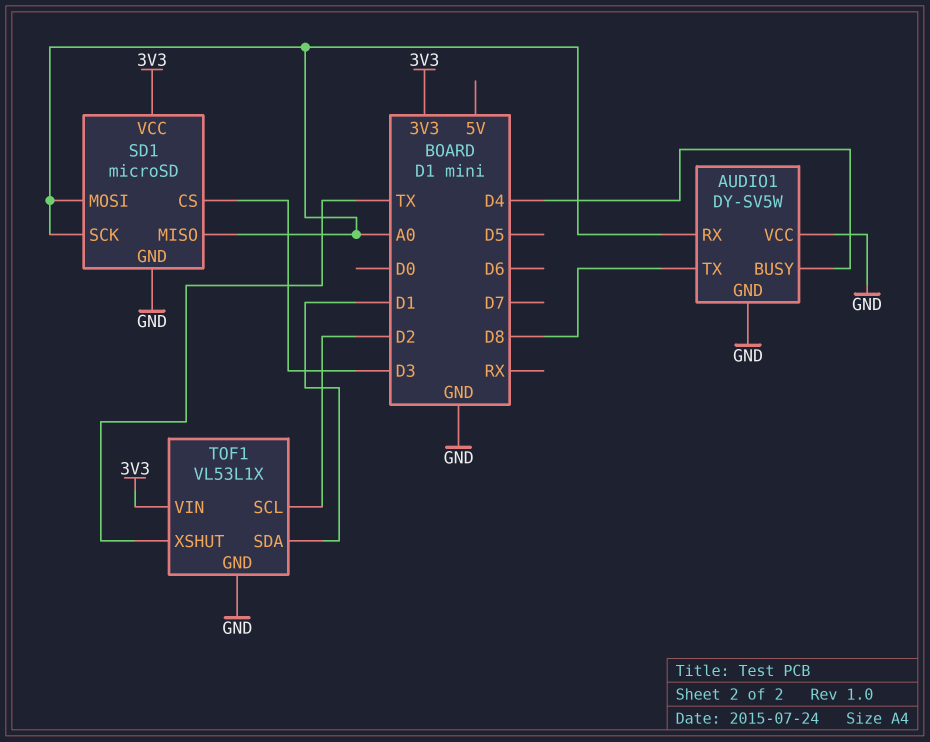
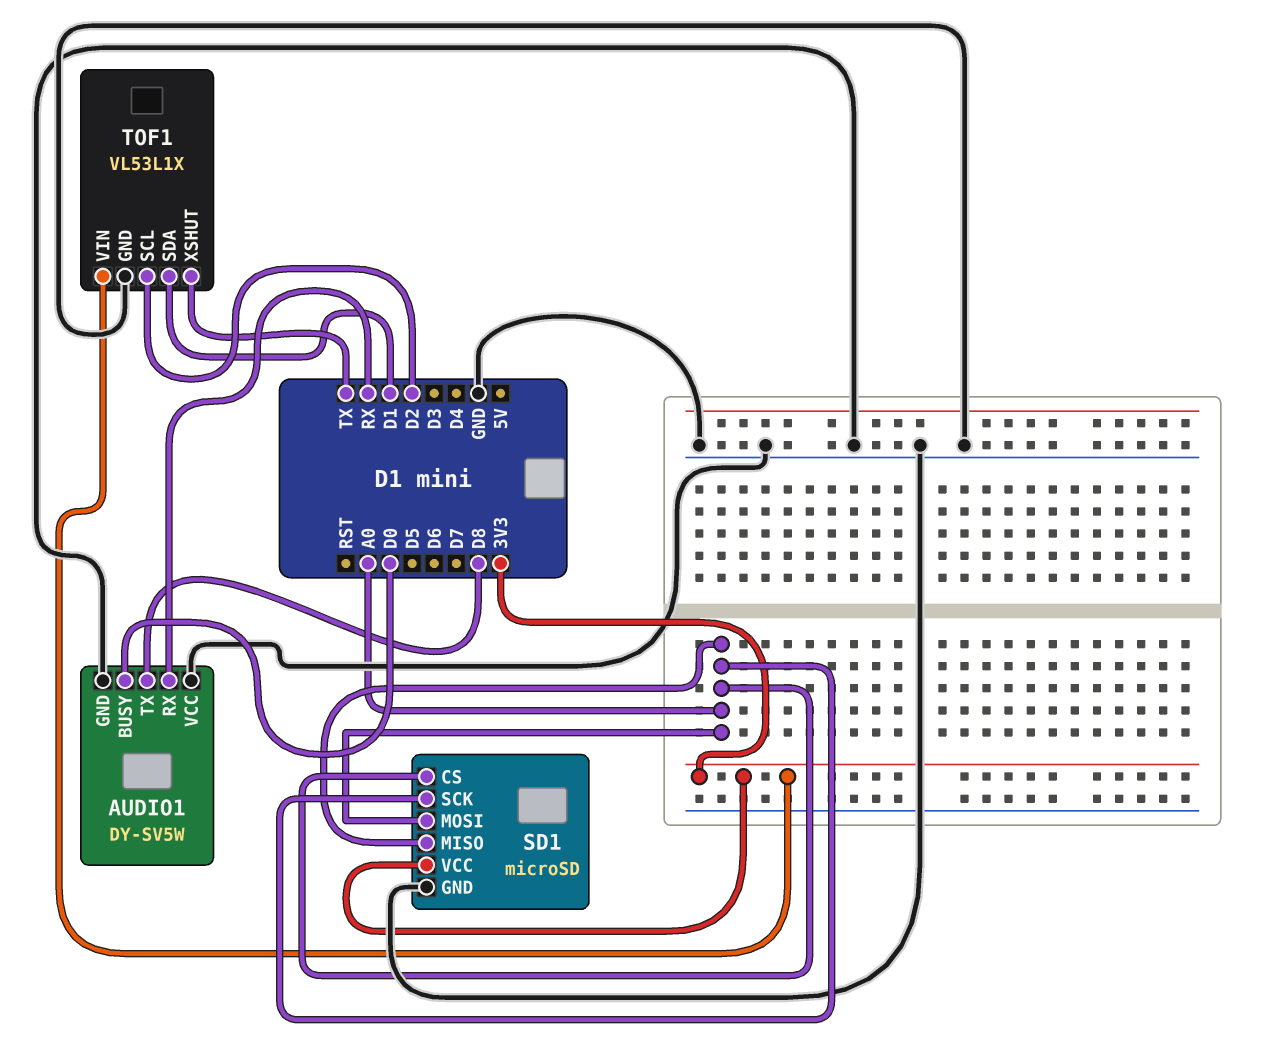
AUDIO1 pin BUSY: D4 -> D0
AUDIO1 pin RX: A0 -> RX
SD1 pin CS: D3 -> A0

